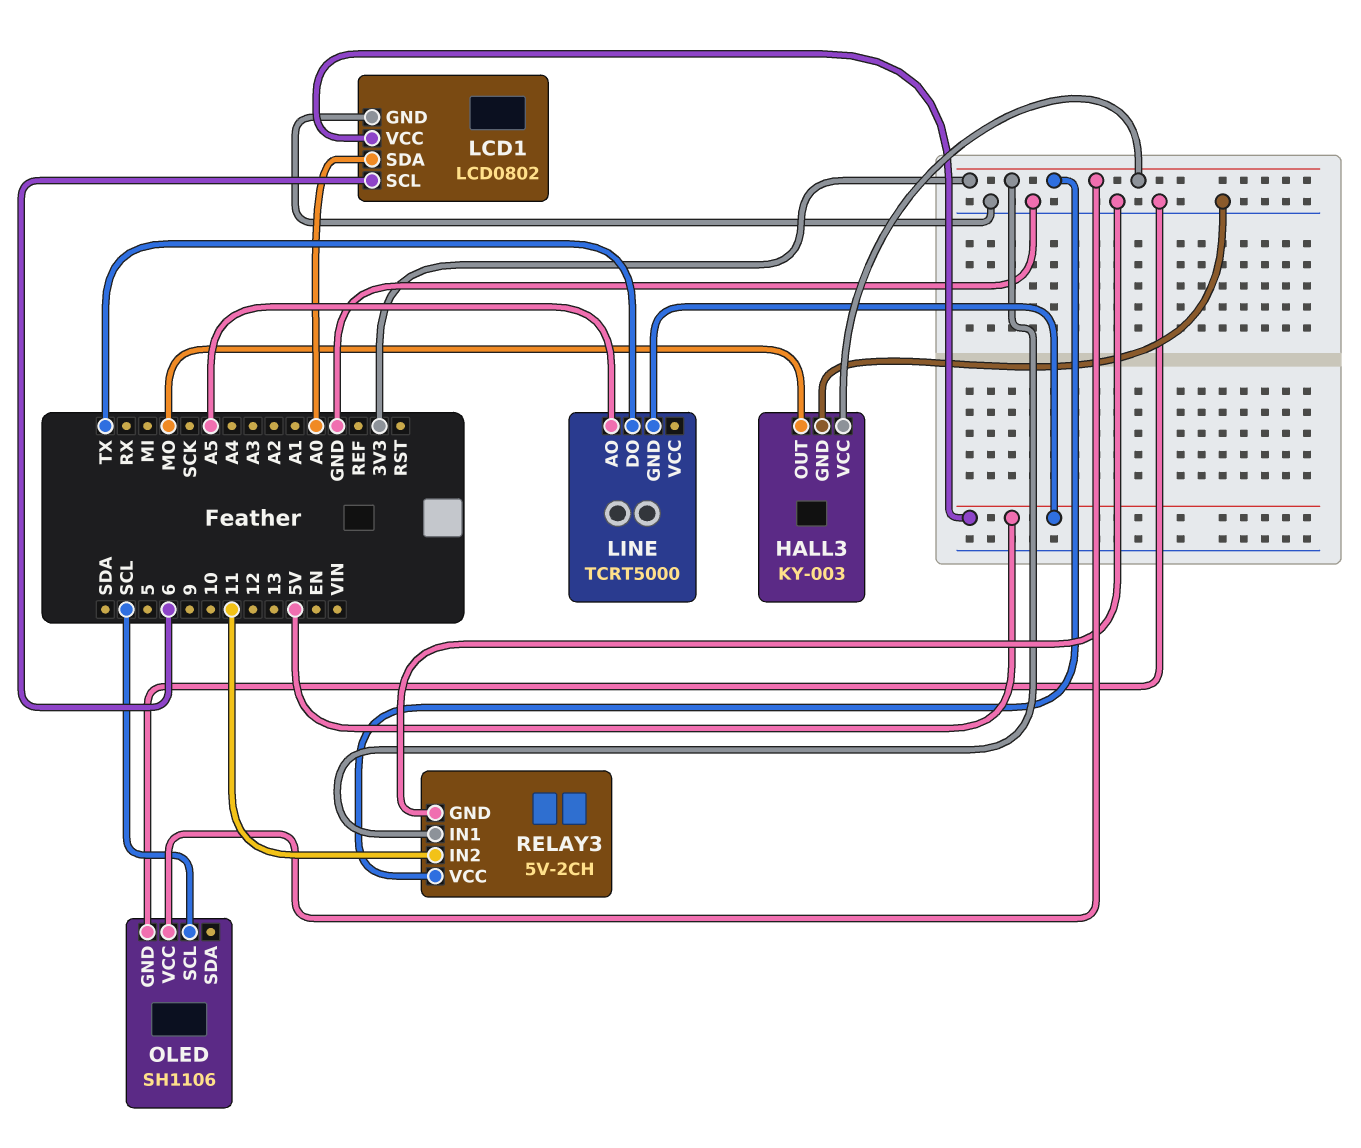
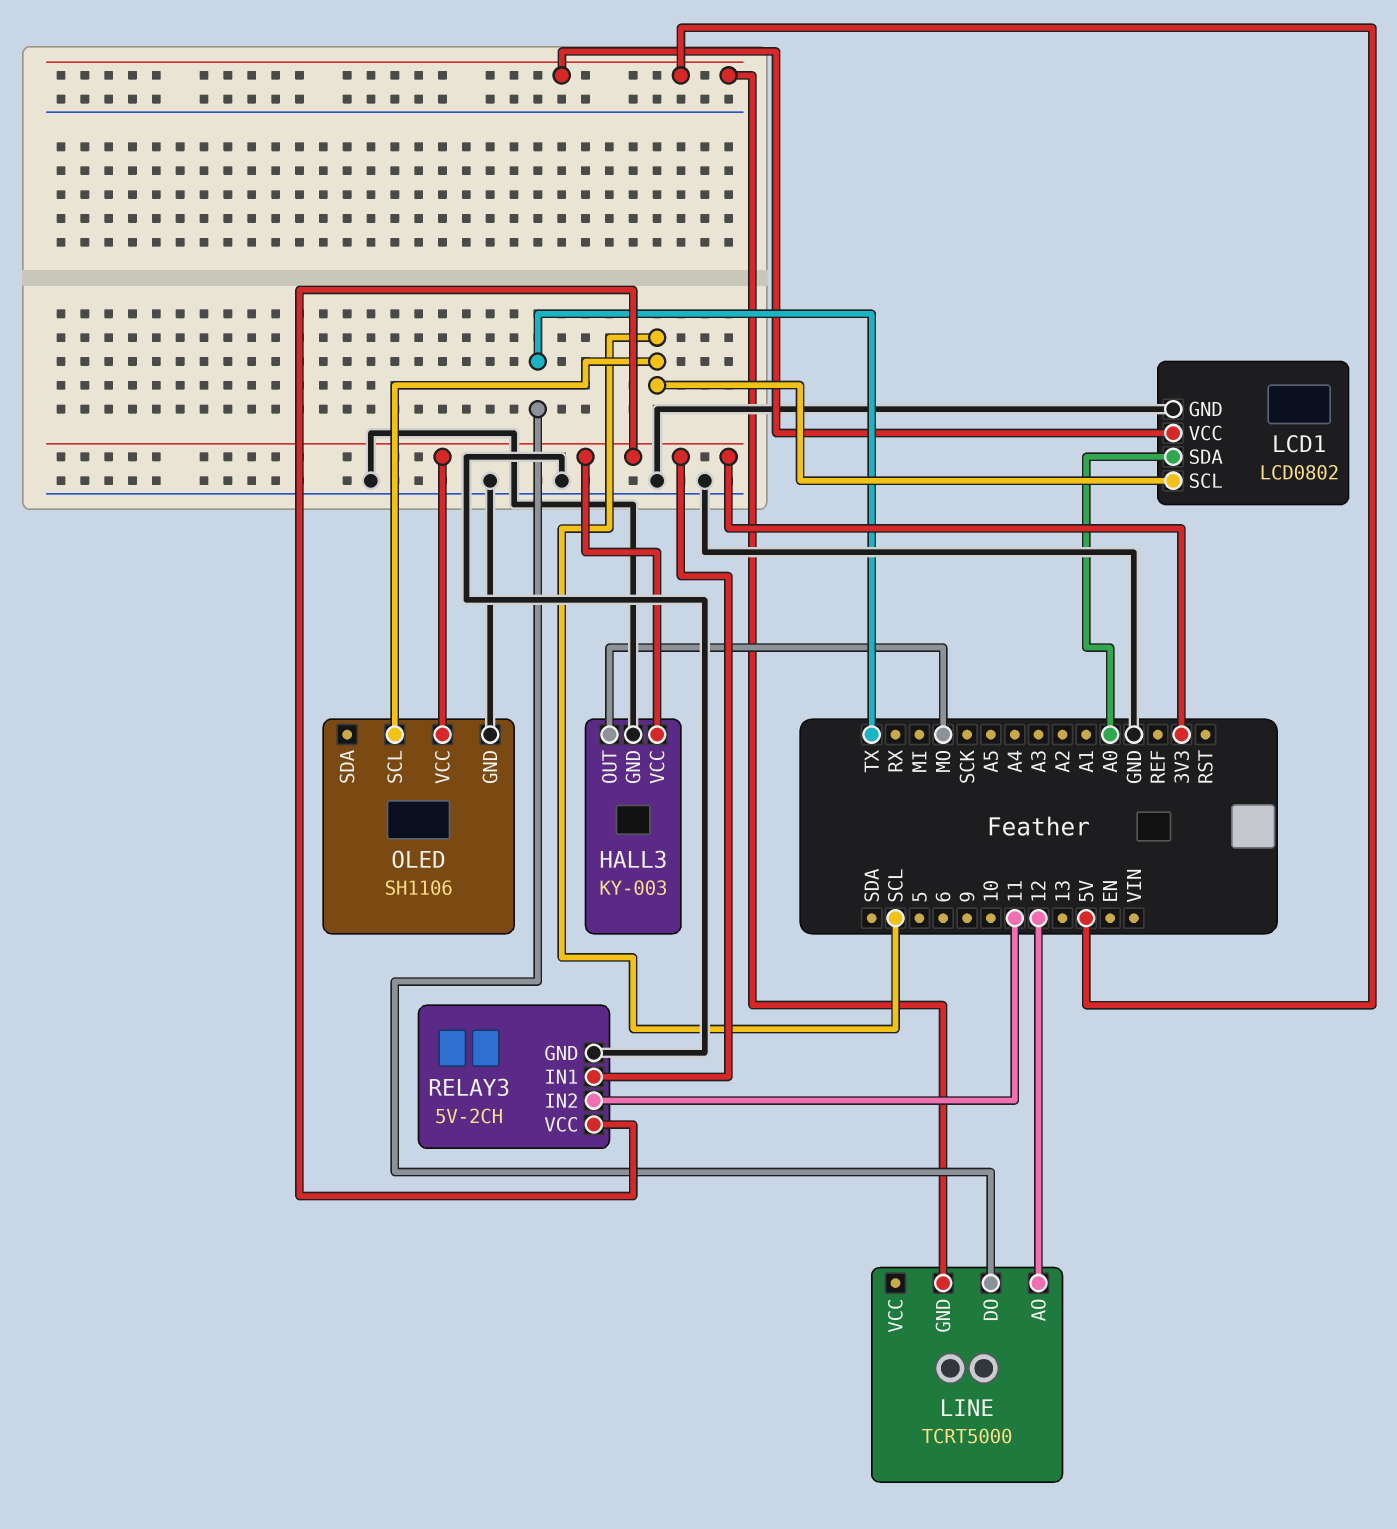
LCD1 pin SCL: 6 -> SCL
LINE pin AO: A5 -> 12

